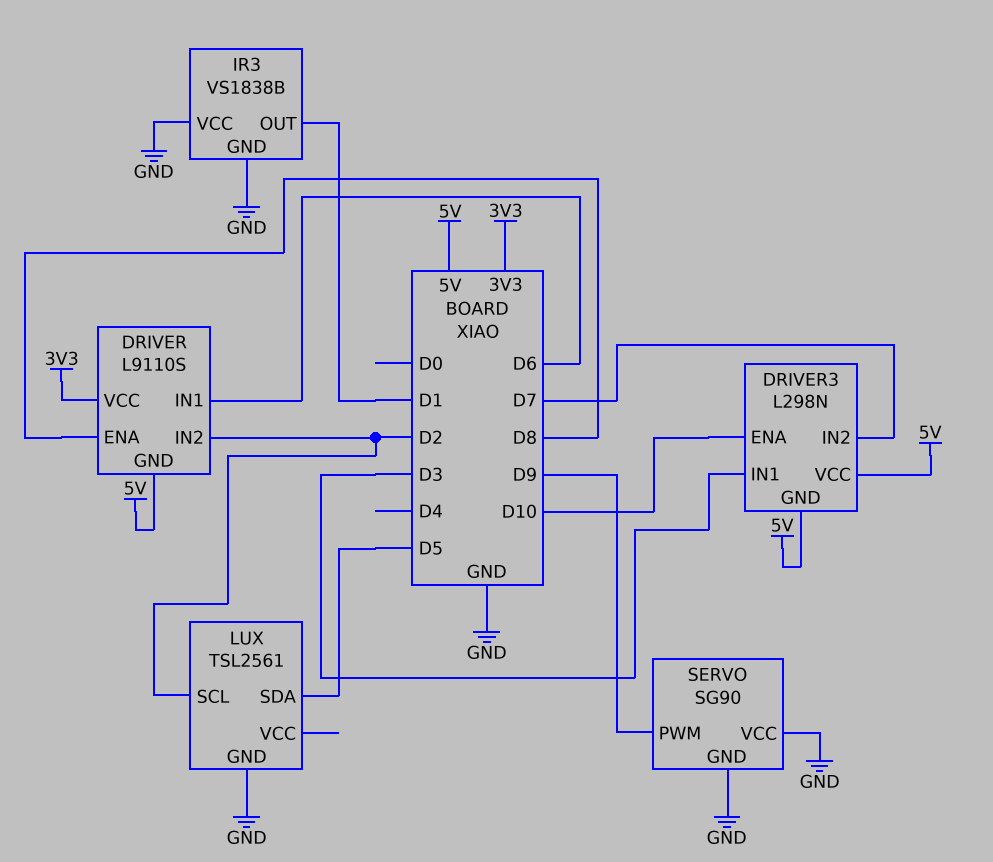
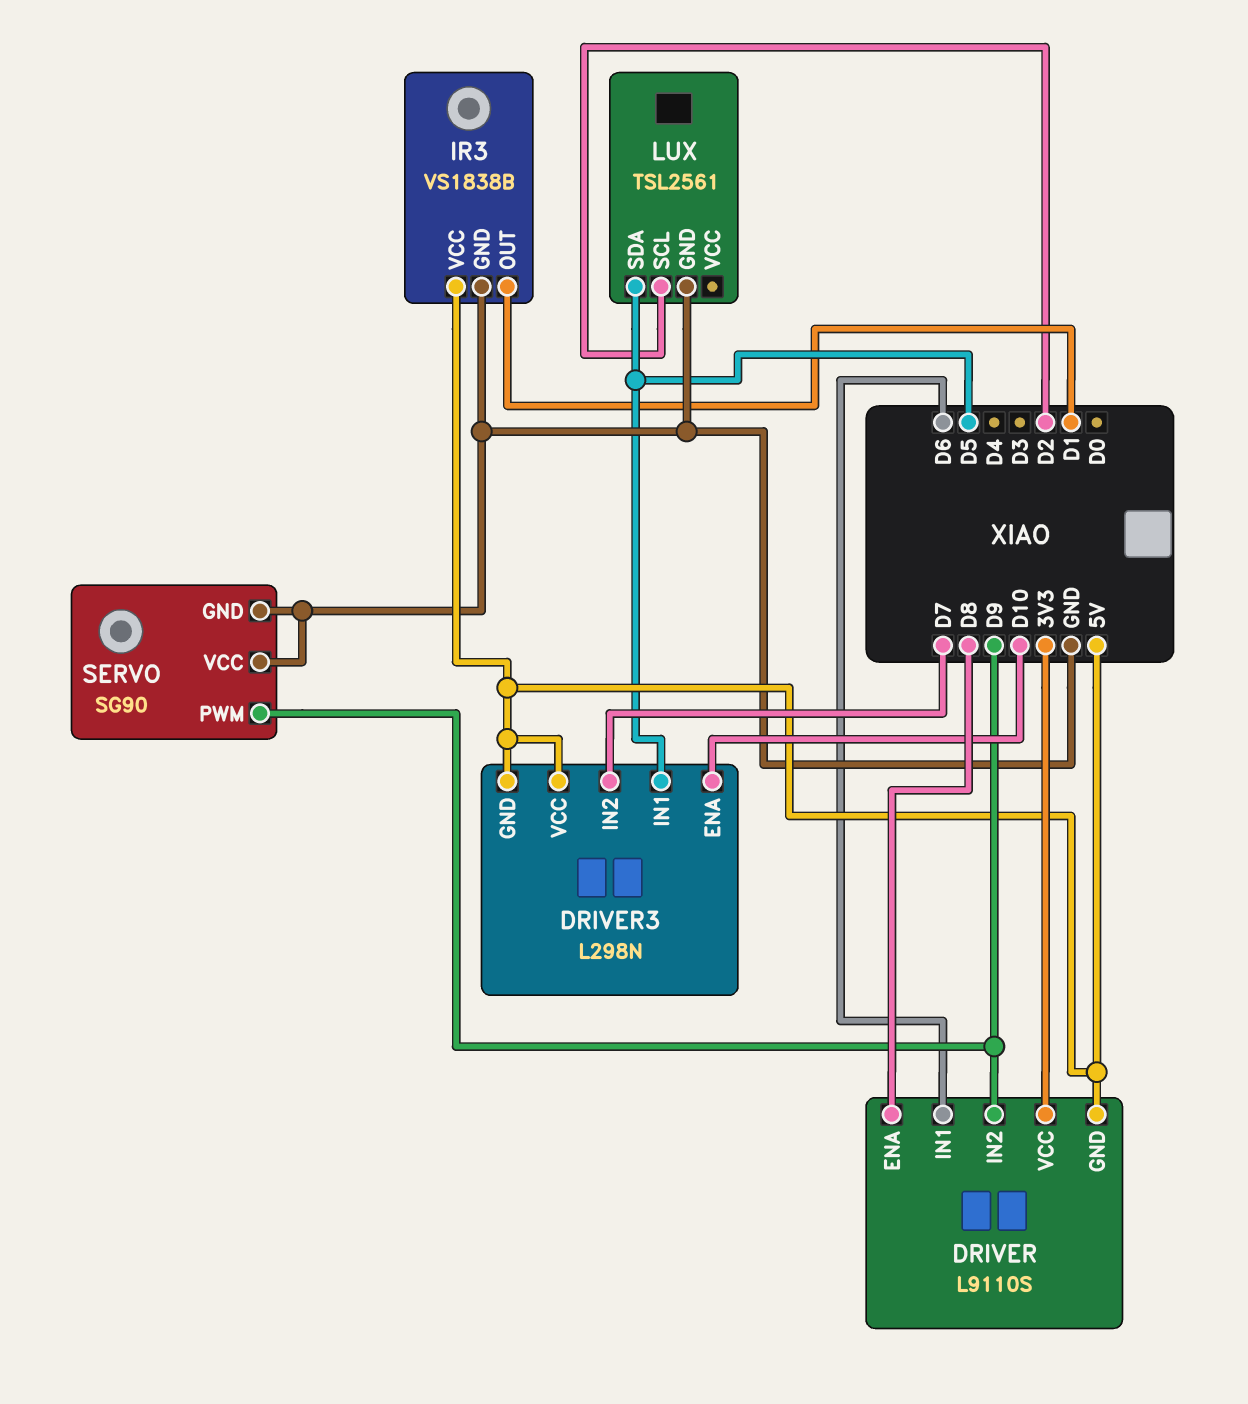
DRIVER pin IN2: D2 -> D9
DRIVER3 pin IN1: D3 -> D5
IR3 pin VCC: GND -> 5V

